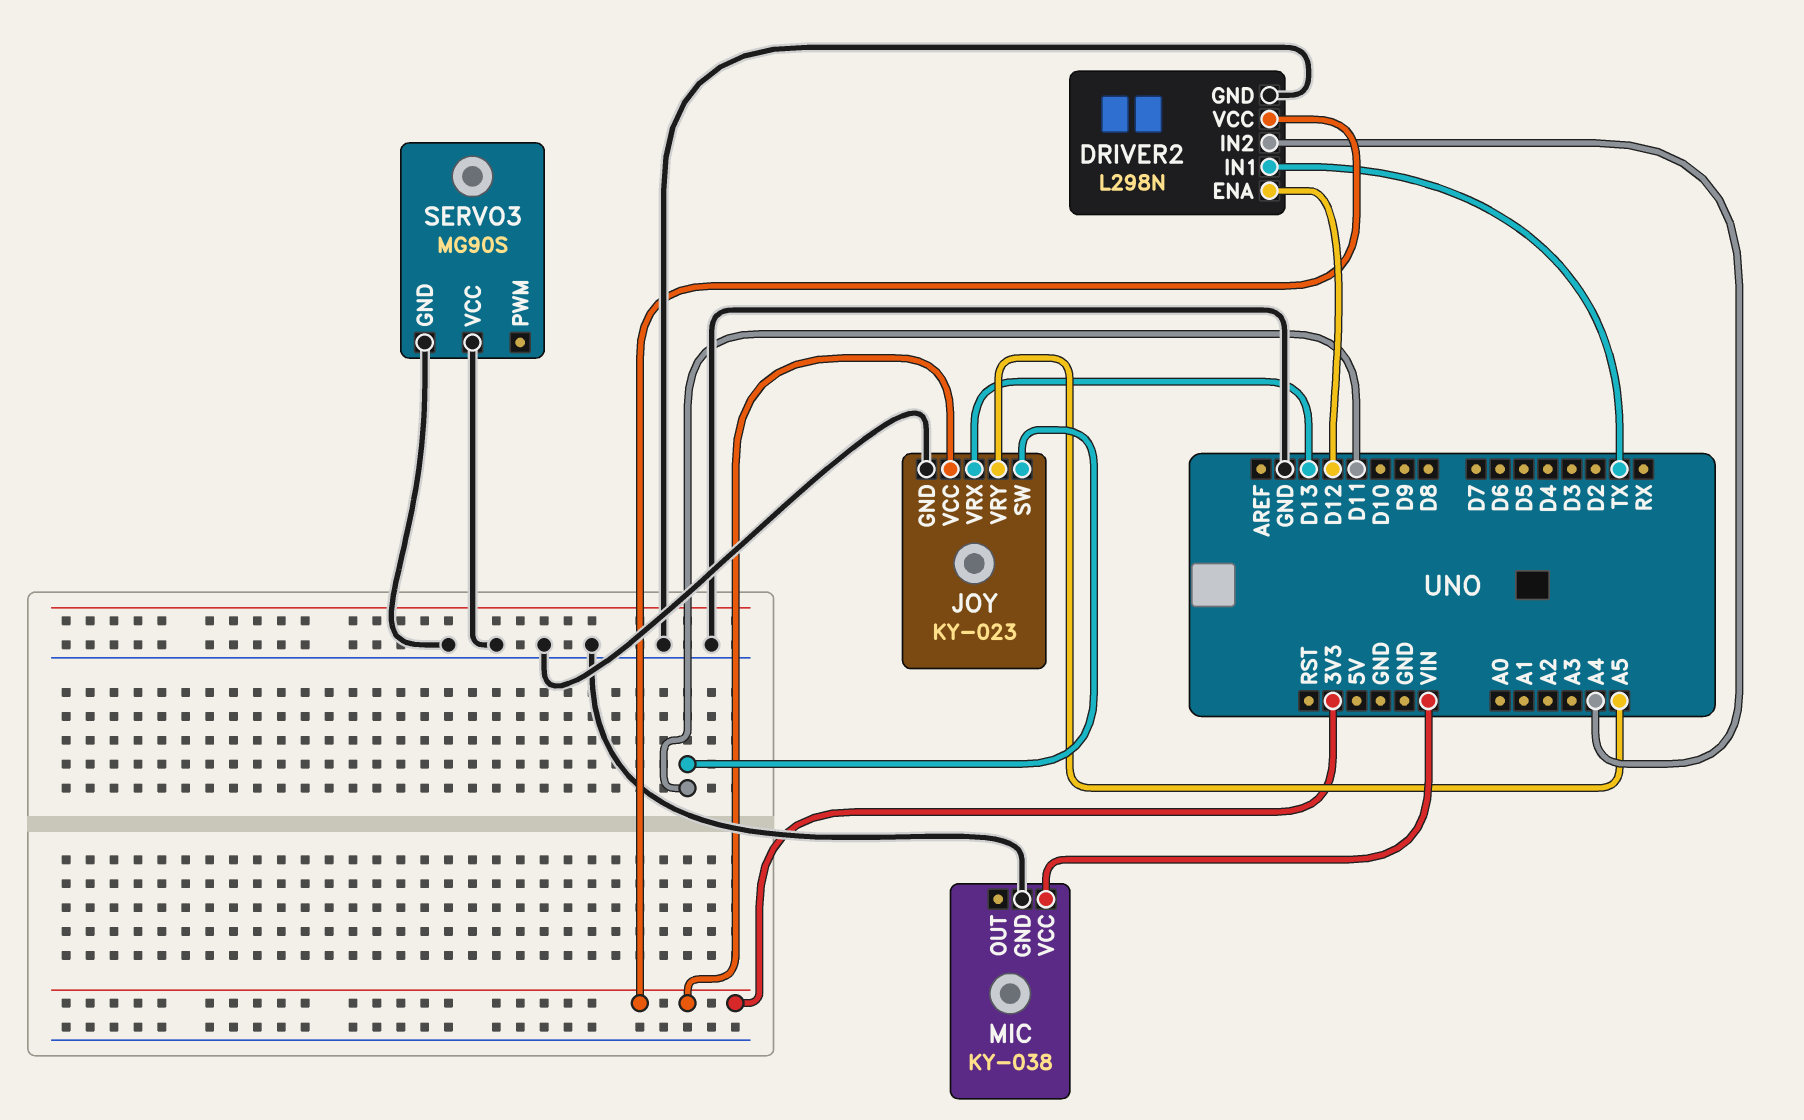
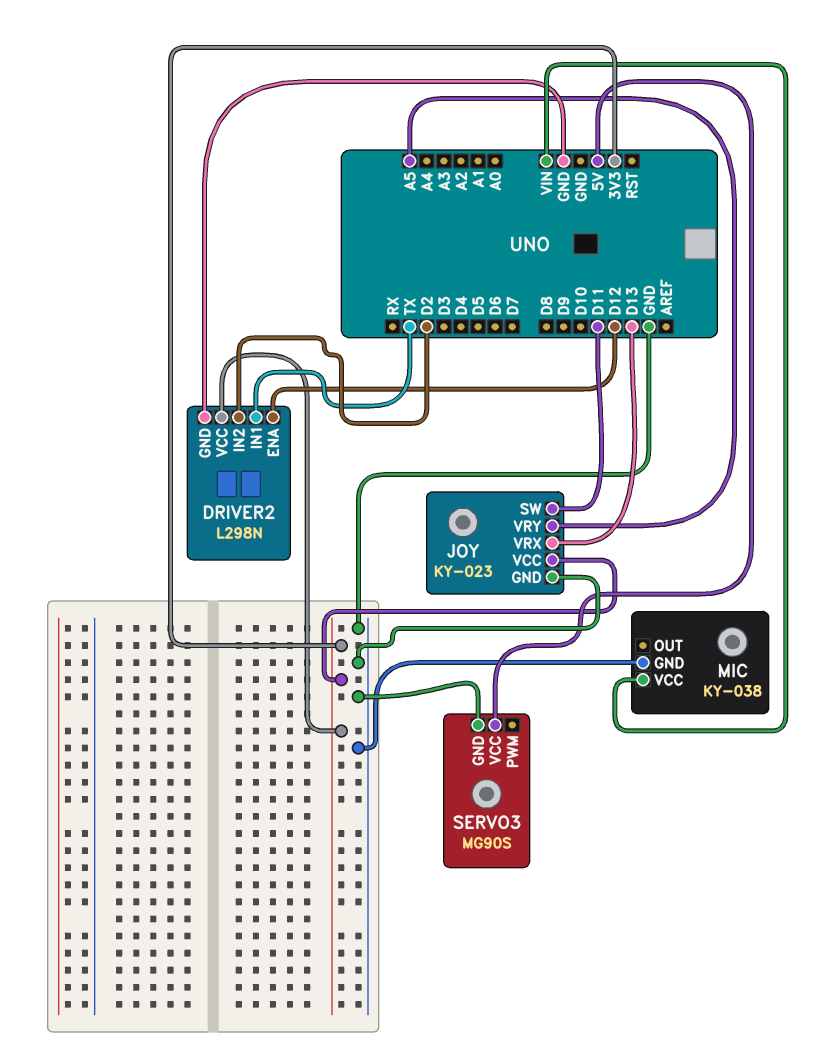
DRIVER2 pin IN2: A4 -> D2
SERVO3 pin VCC: GND -> 5V

